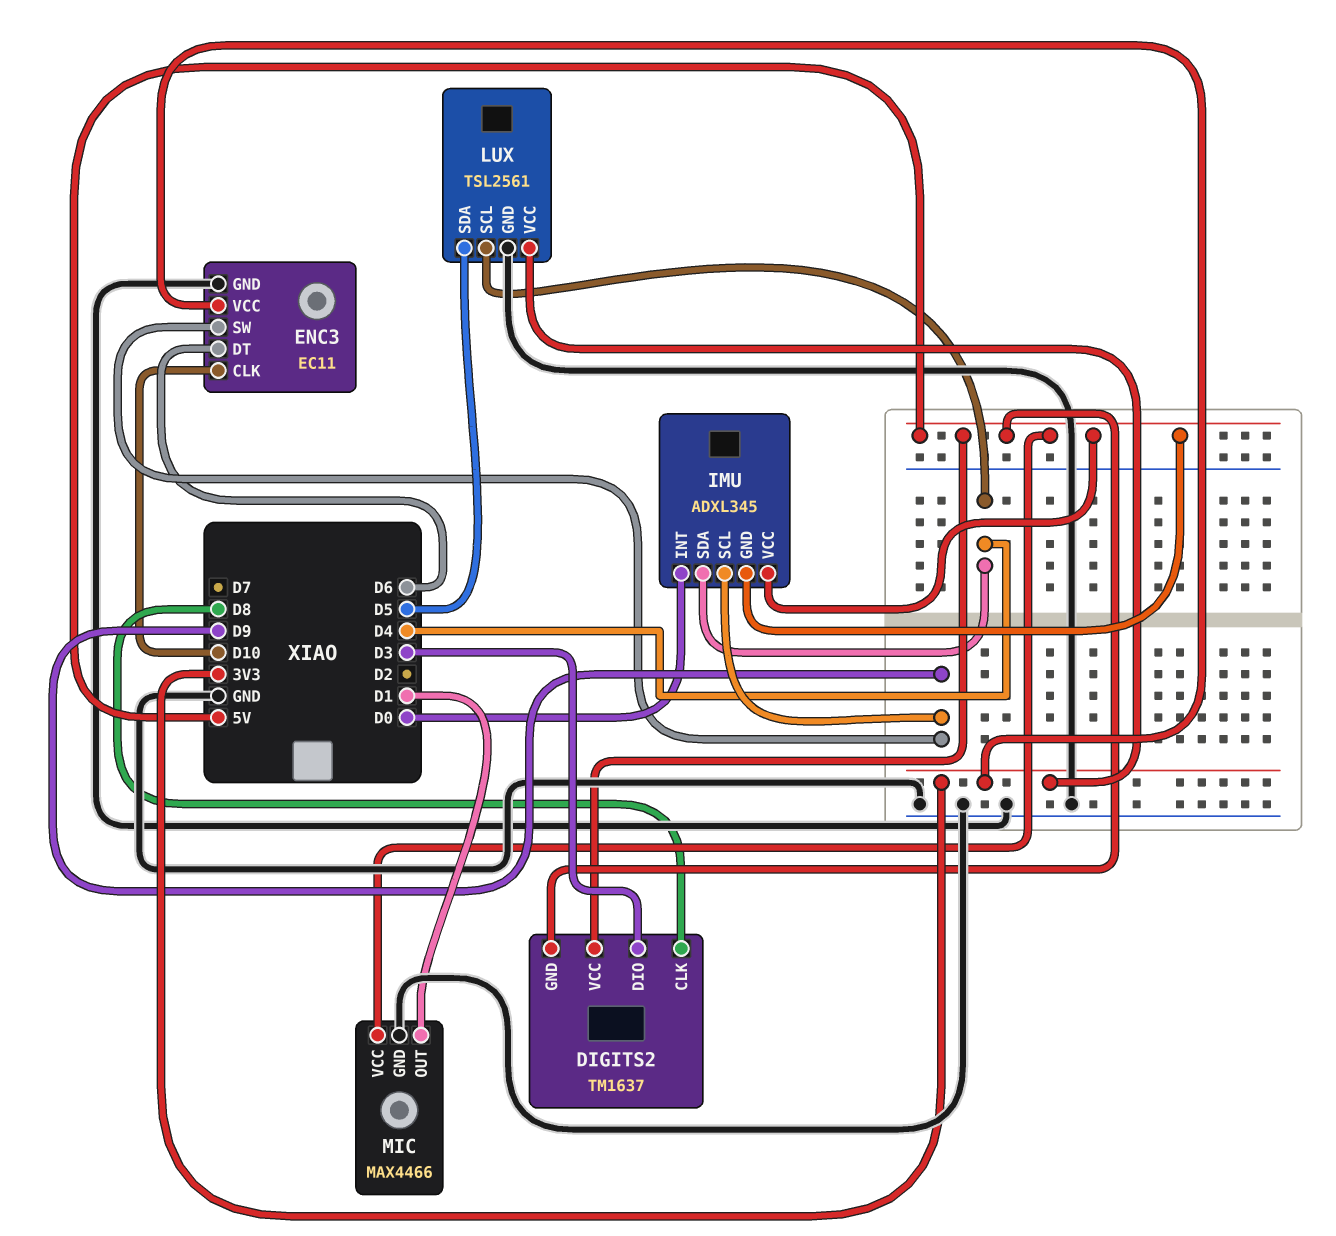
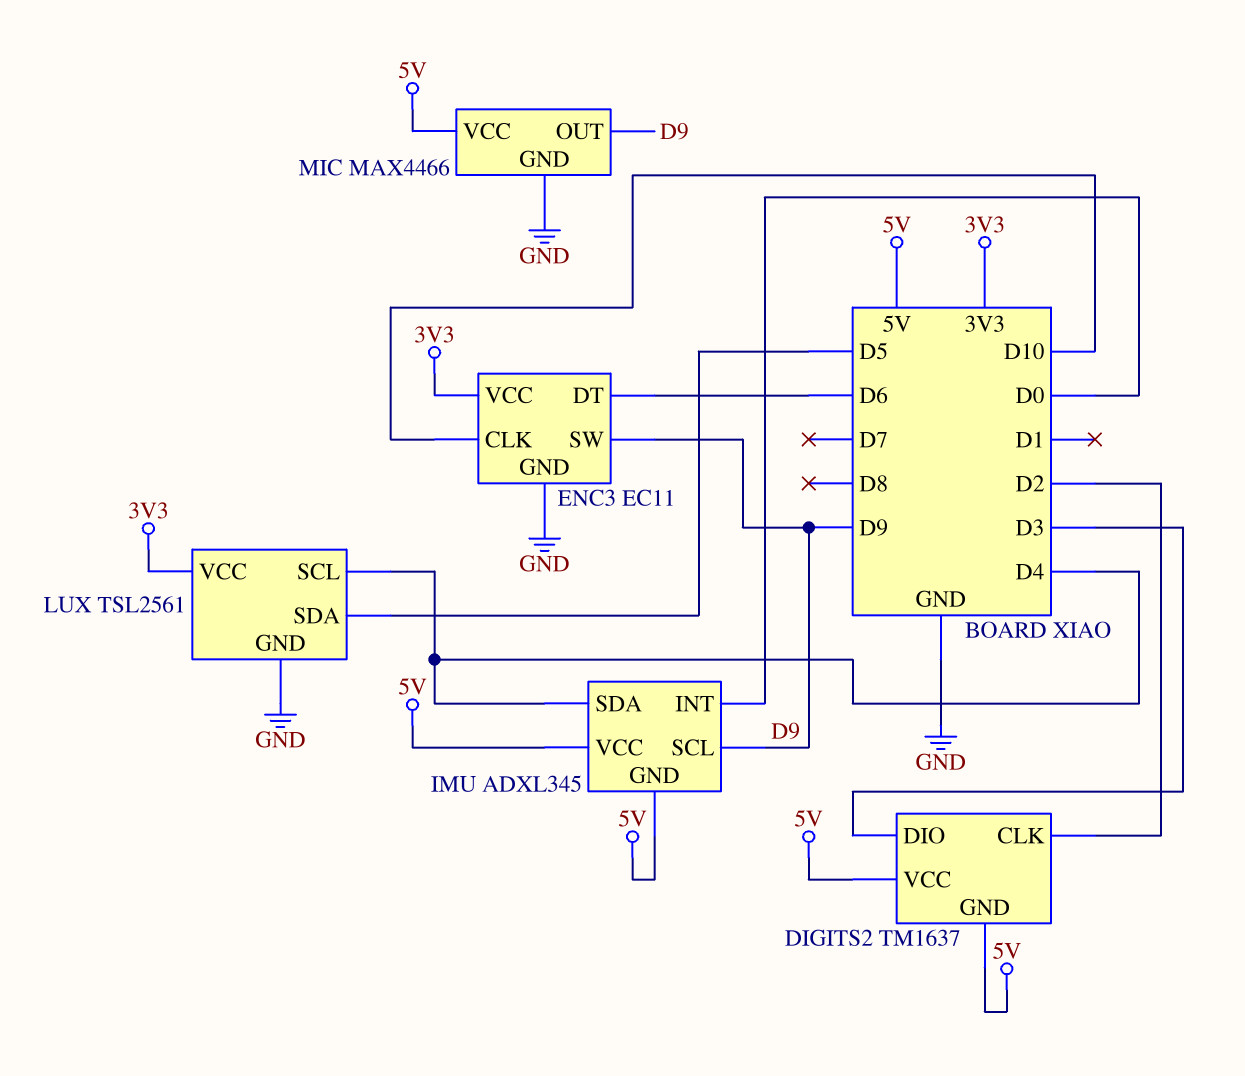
DIGITS2 pin CLK: D8 -> D2
MIC pin OUT: D1 -> D9

